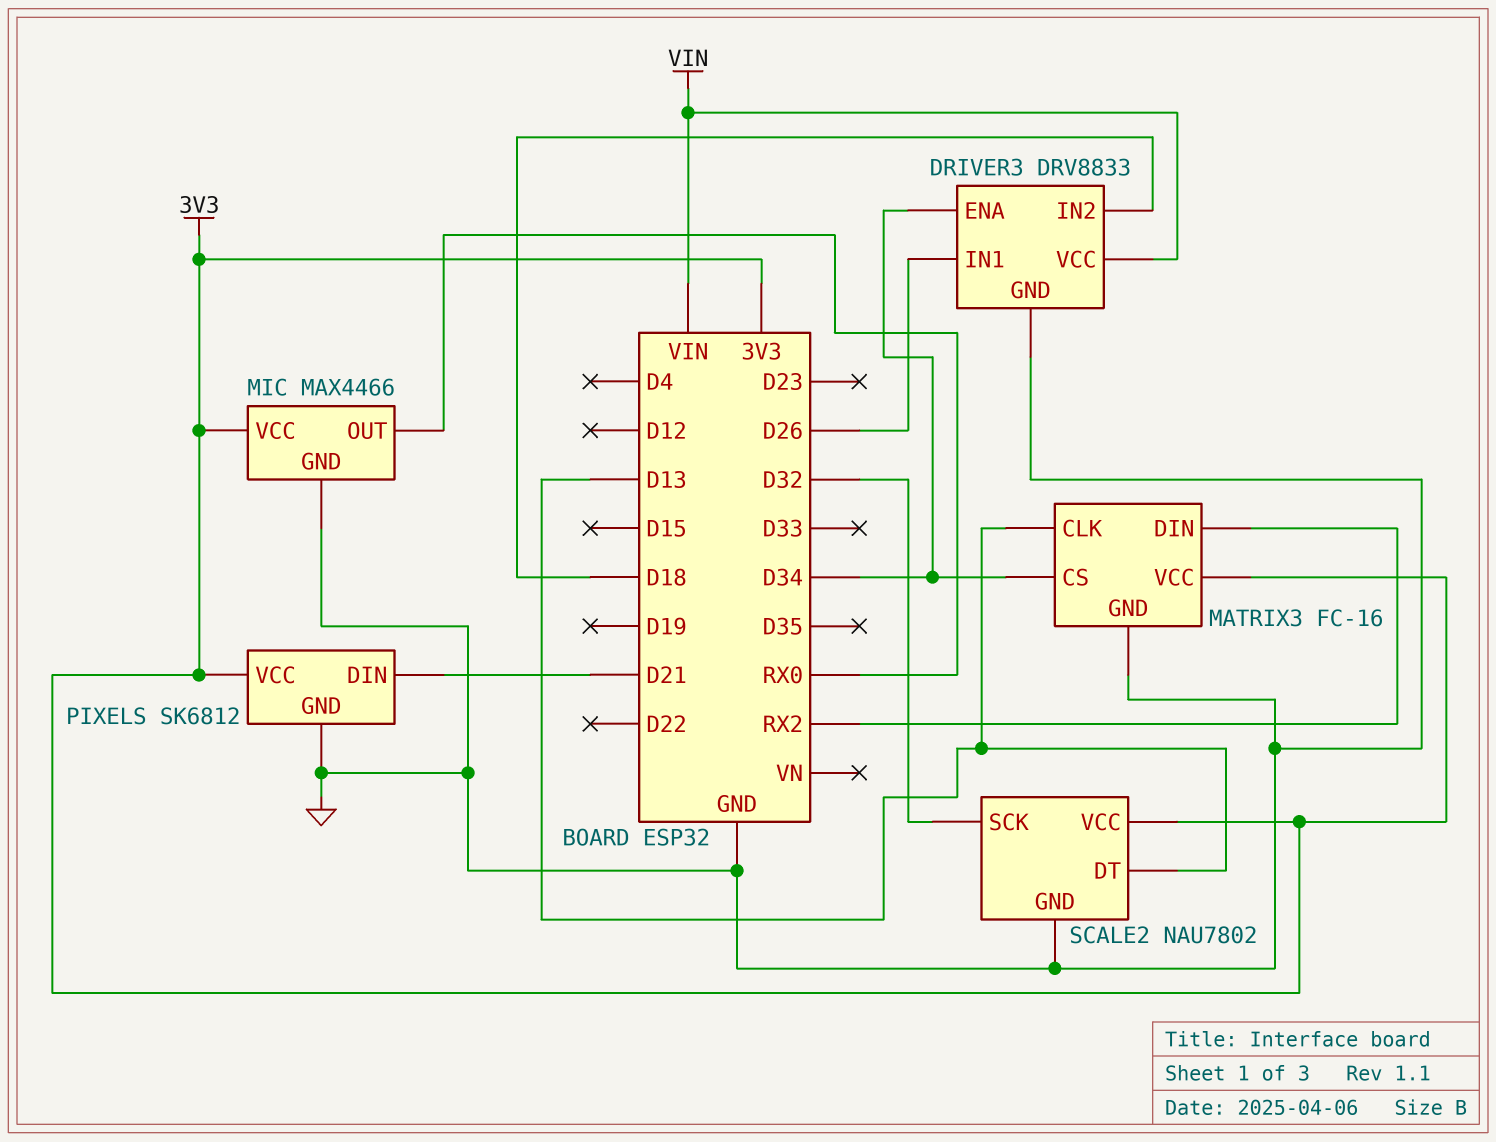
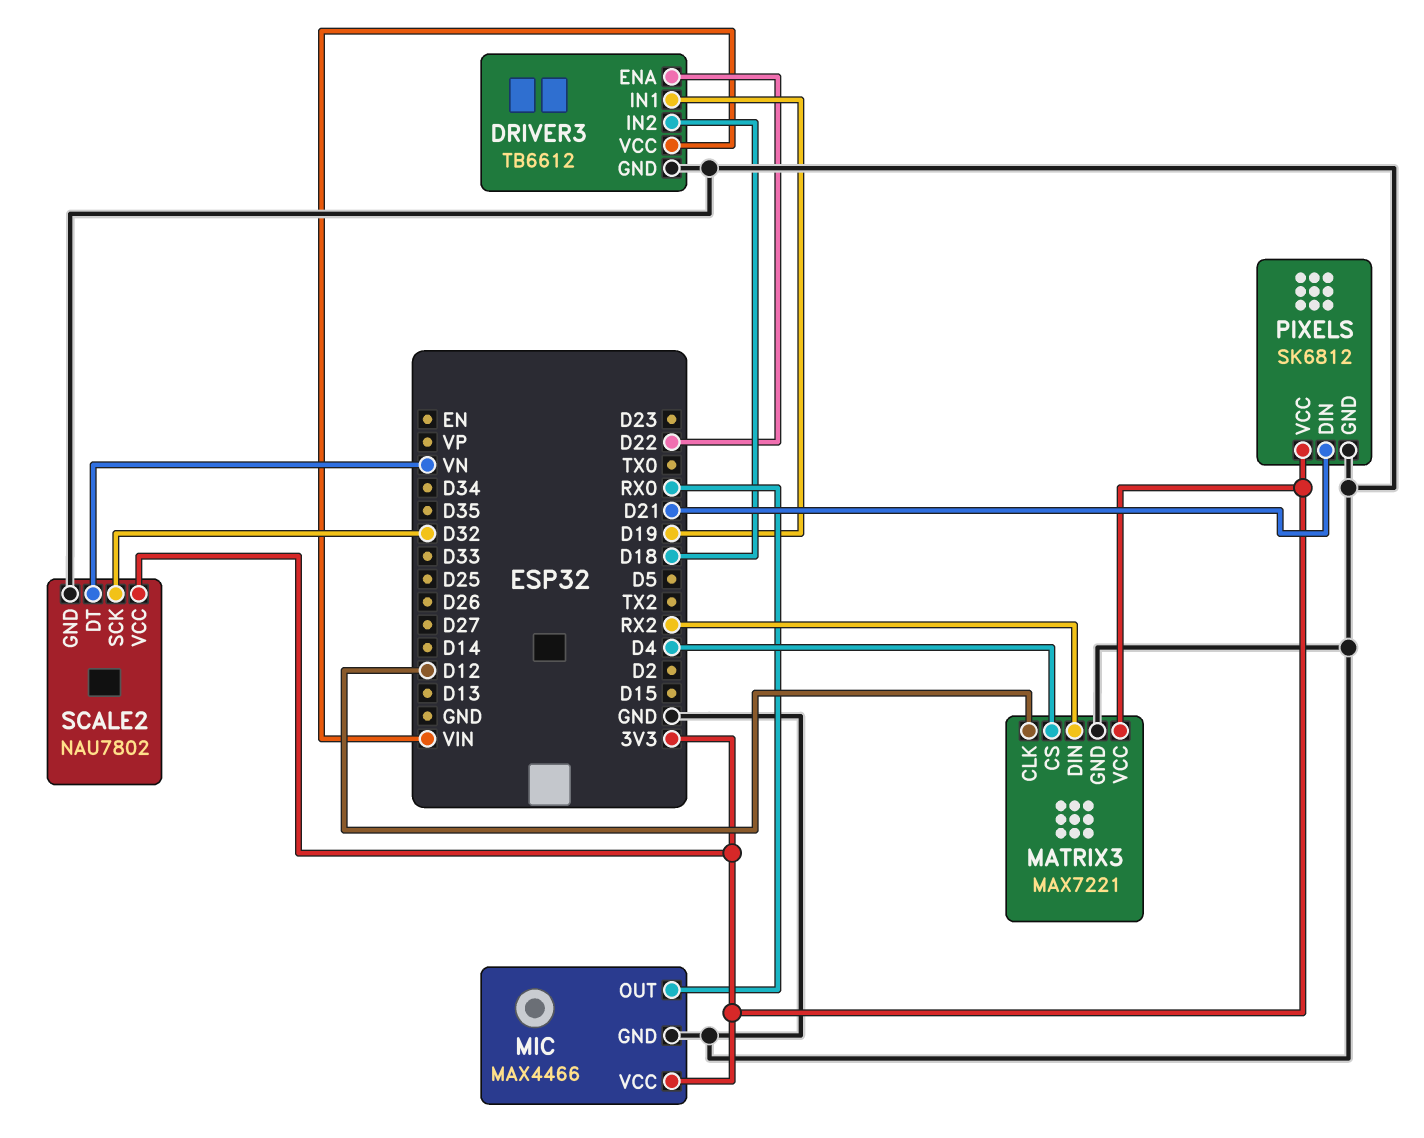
DRIVER3: DRV8833 -> TB6612
DRIVER3 pin ENA: D34 -> D22
DRIVER3 pin IN1: D26 -> D19
MATRIX3: FC-16 -> MAX7221
MATRIX3 pin CLK: D13 -> D12
MATRIX3 pin CS: D34 -> D4
SCALE2 pin DT: D13 -> VN

